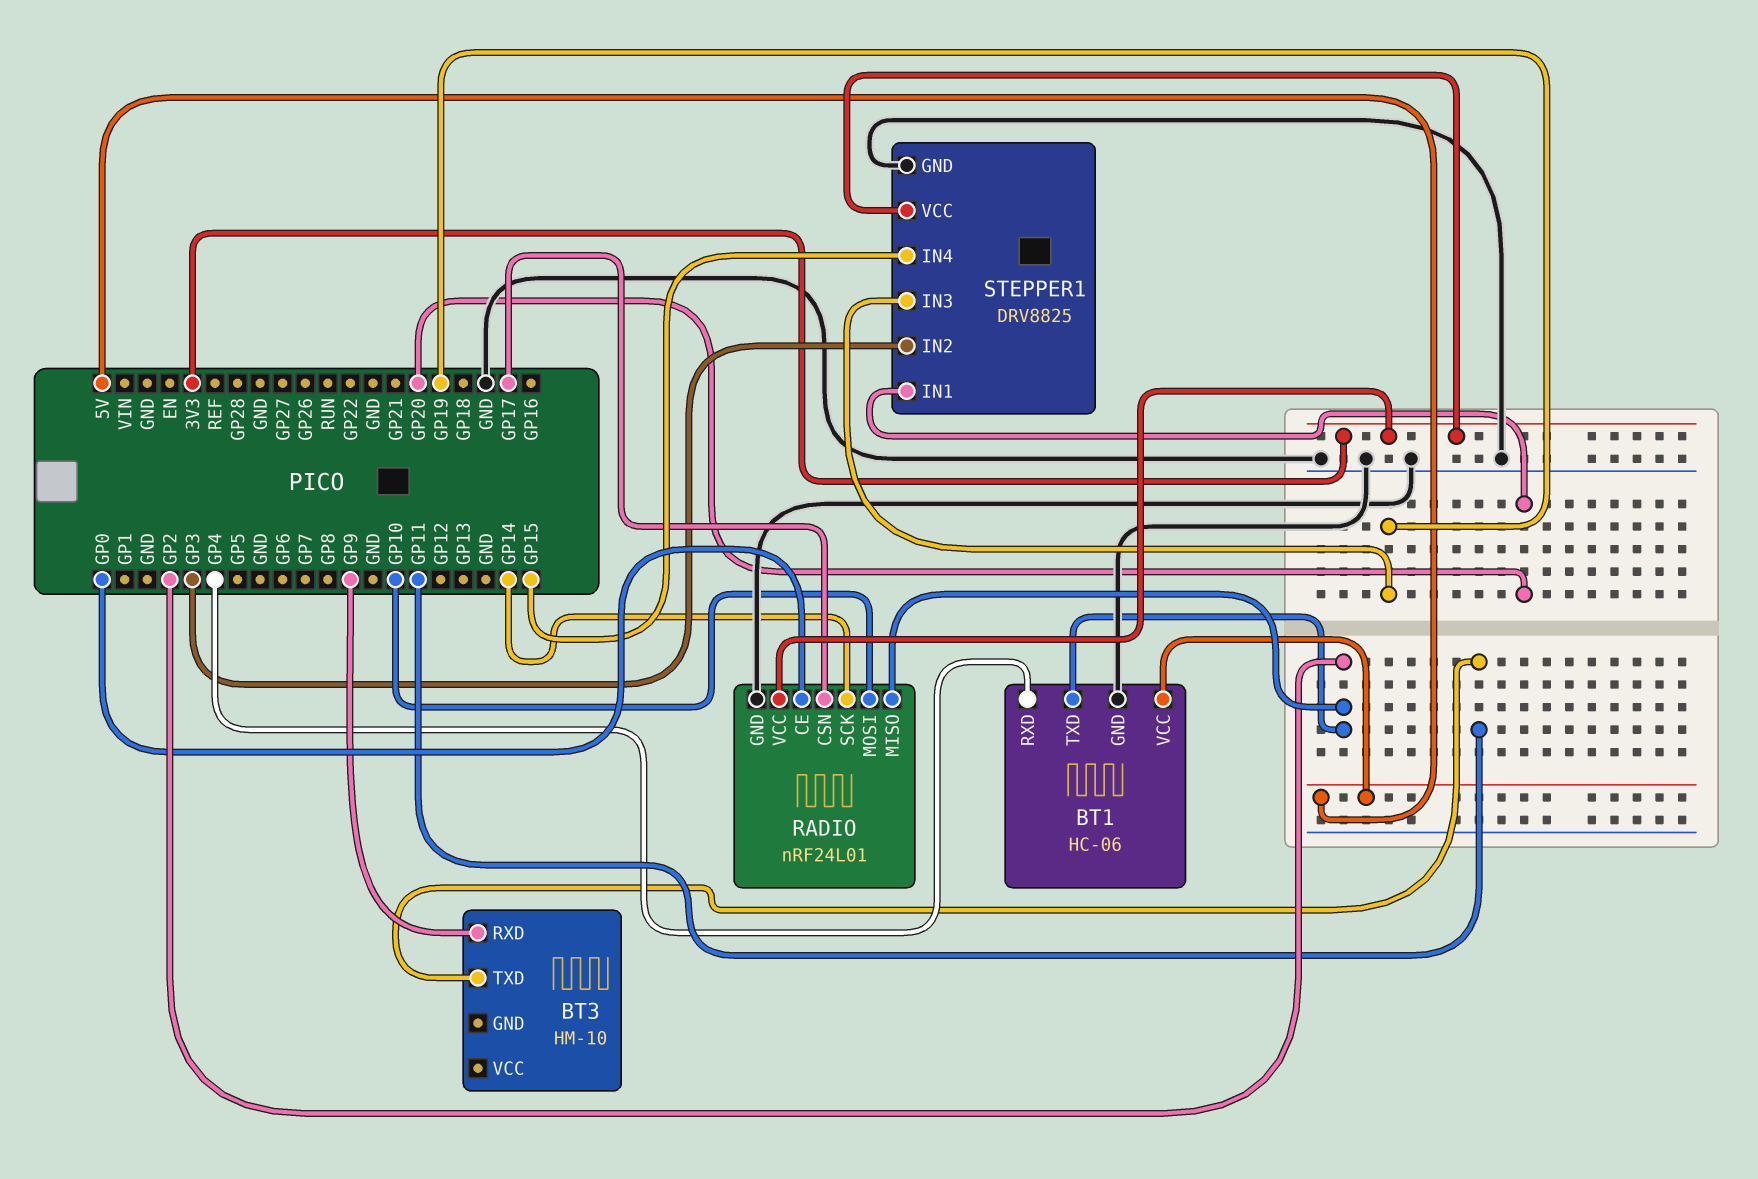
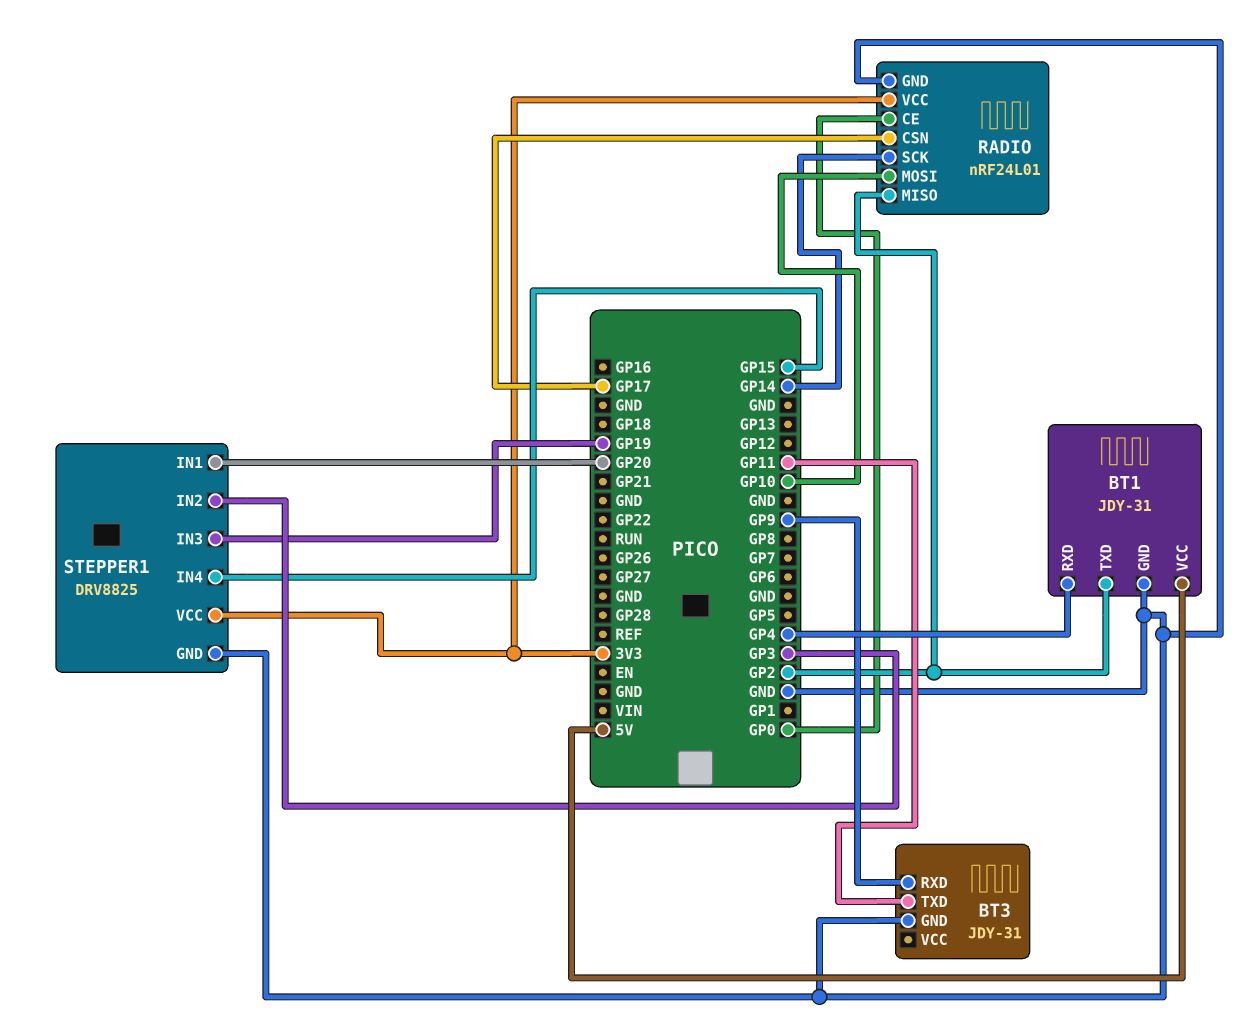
BT1: HC-06 -> JDY-31
BT3: HM-10 -> JDY-31
BT3 pin GND: none -> GND

